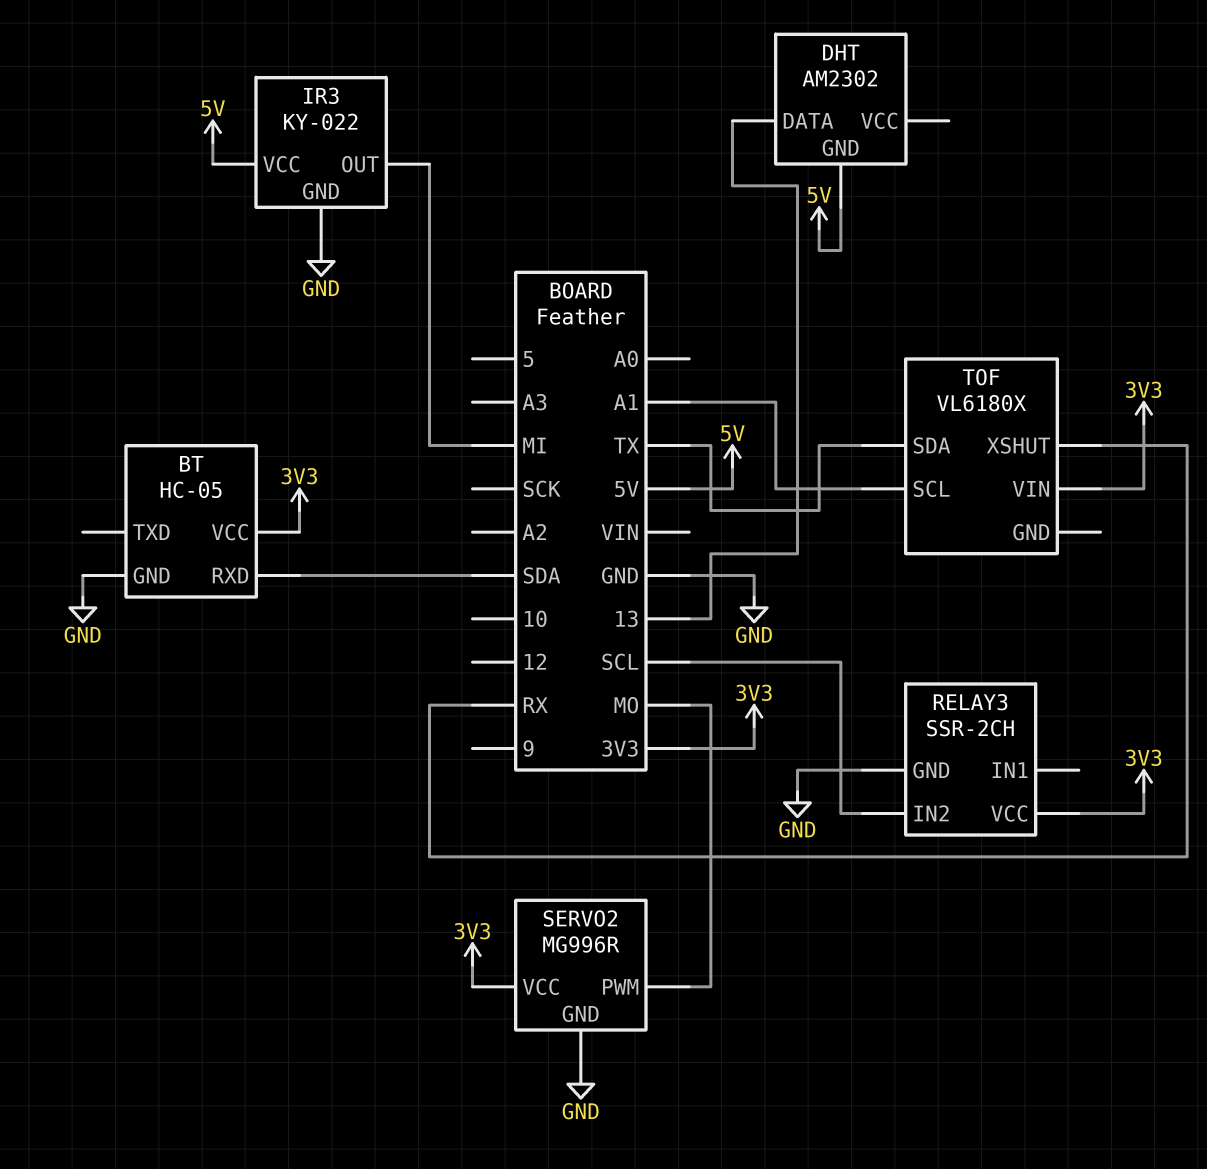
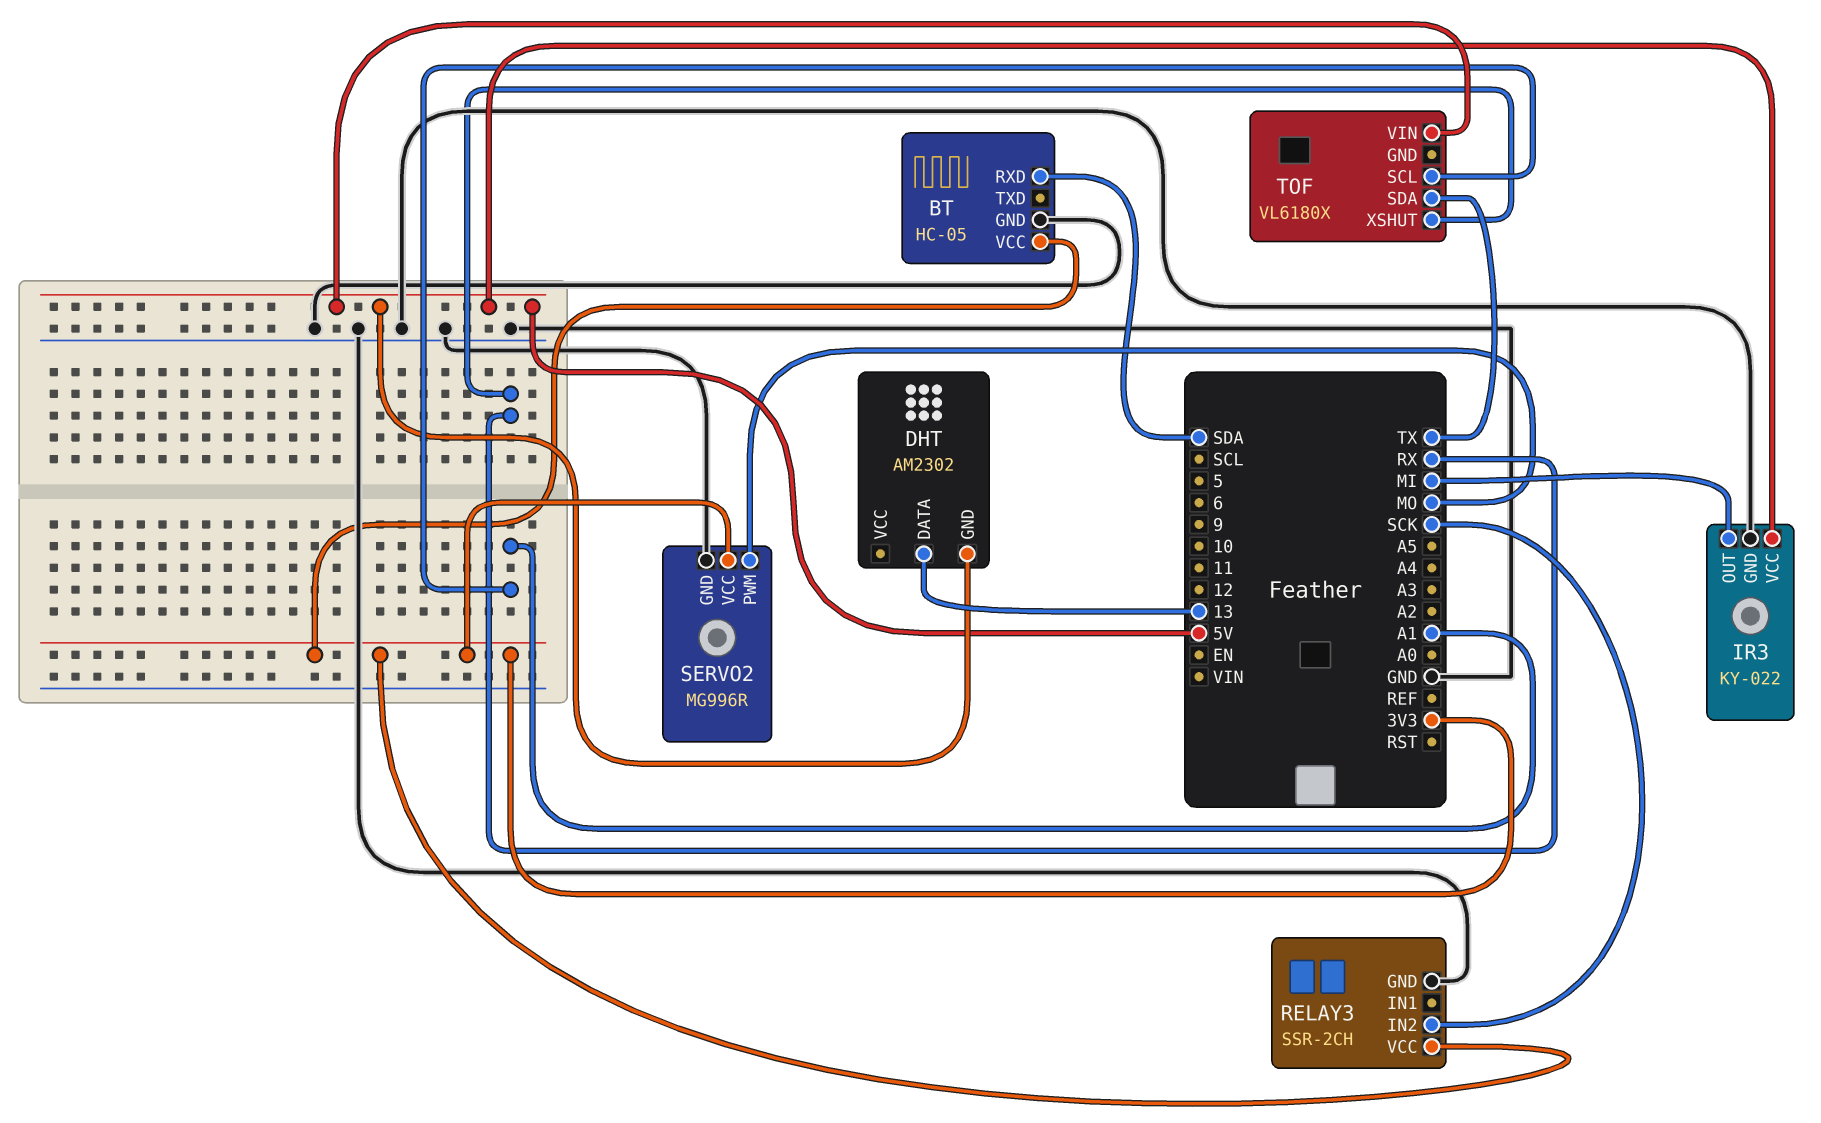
RELAY3 pin IN2: SCL -> SCK
TOF pin VIN: 3V3 -> 5V

